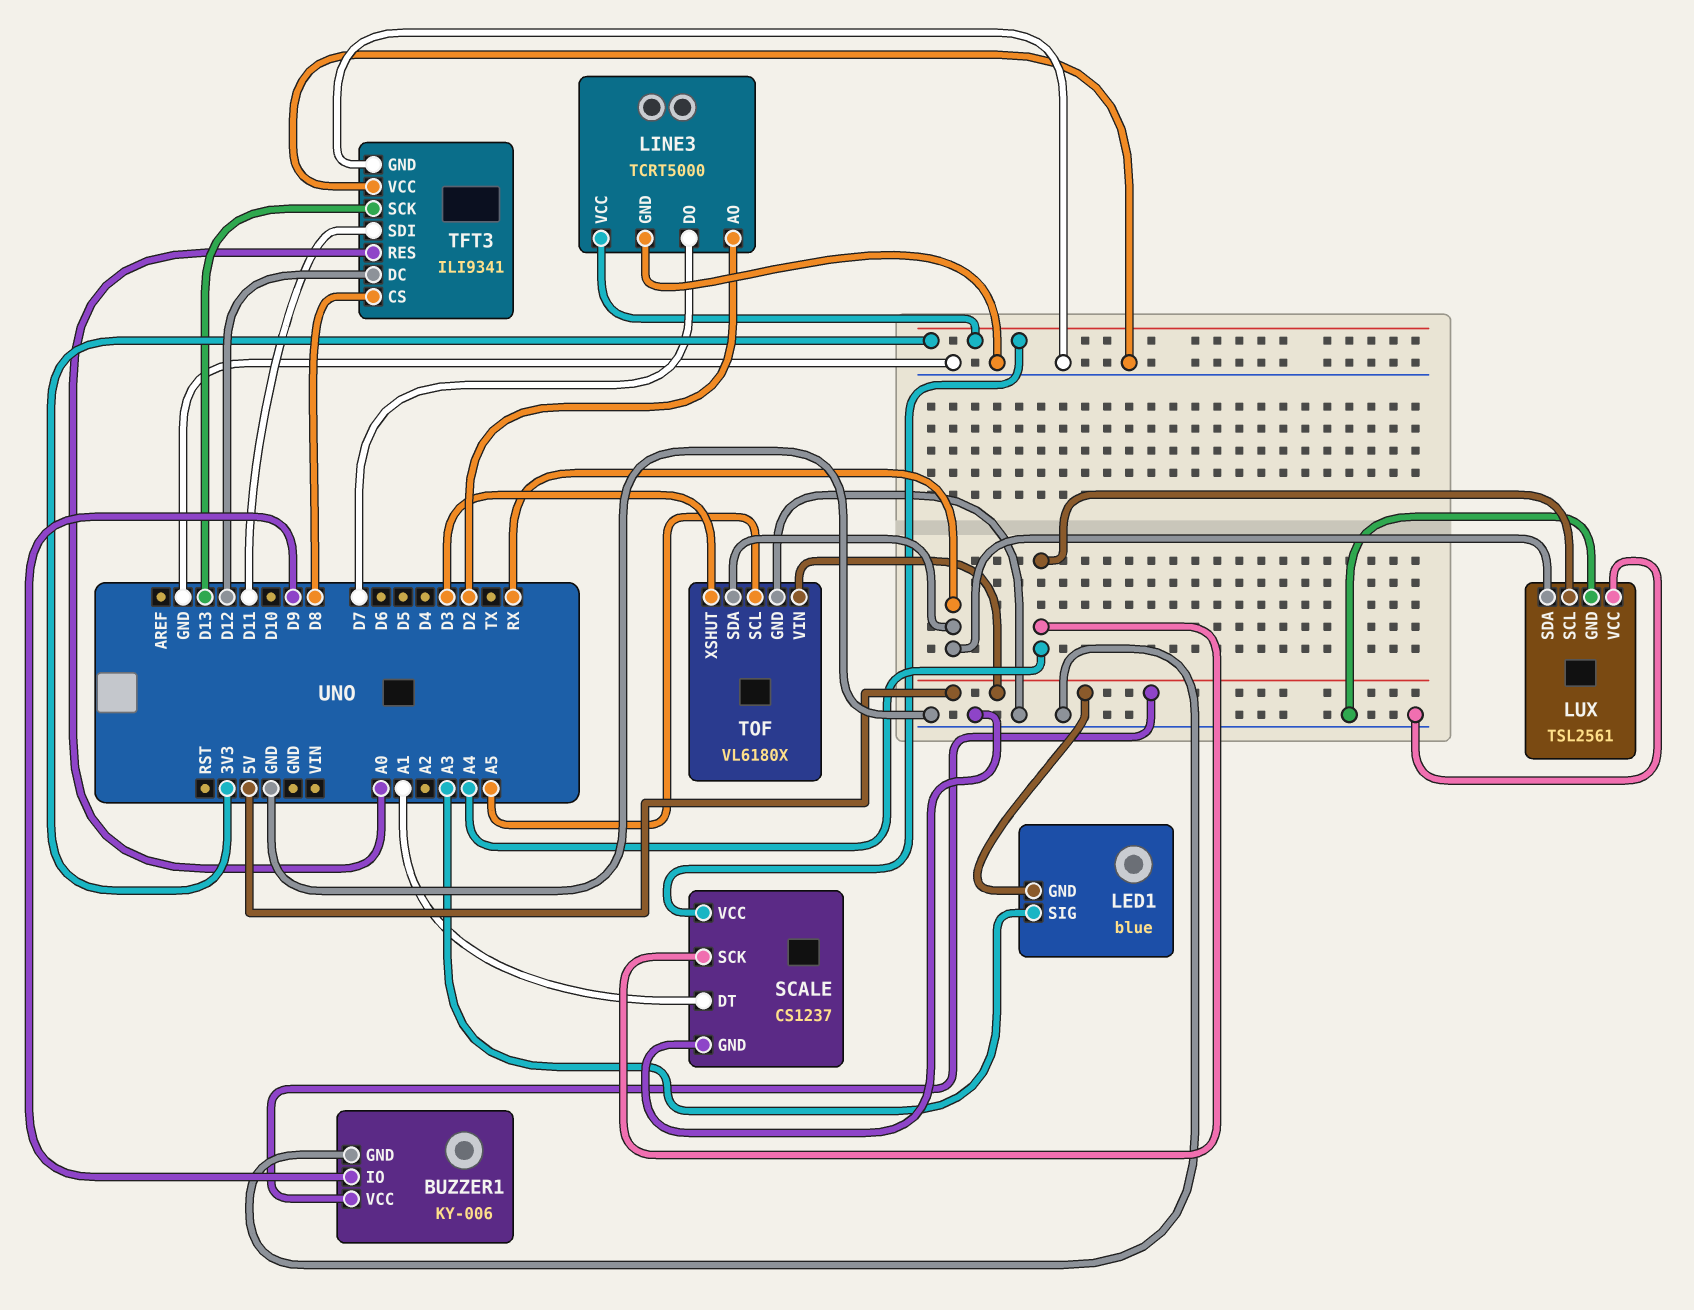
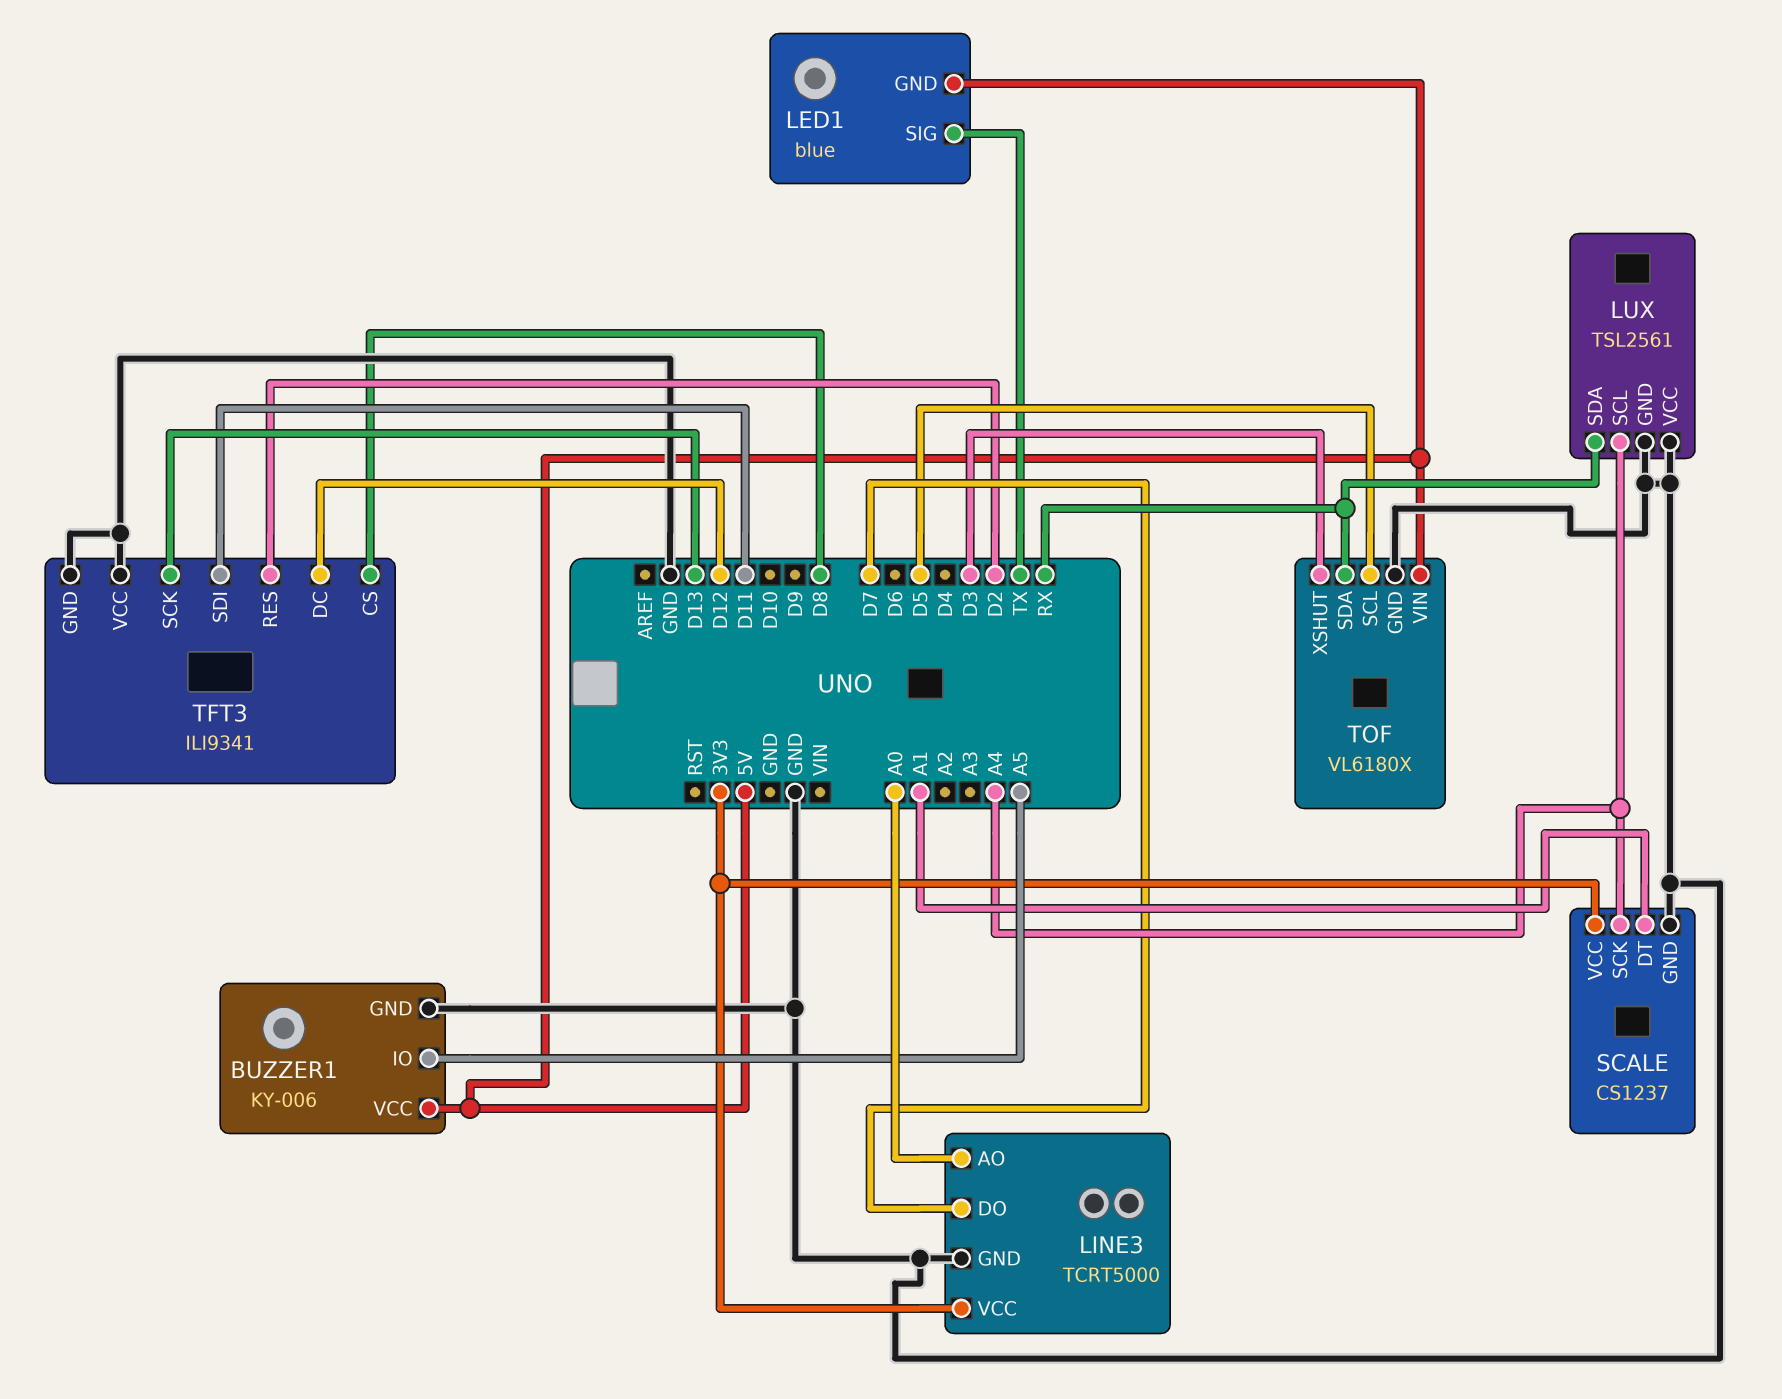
BUZZER1 pin IO: D9 -> A5
LED1 pin SIG: A3 -> TX
LINE3 pin AO: D2 -> A0
TFT3 pin RES: A0 -> D2
TOF pin SCL: A5 -> D5

